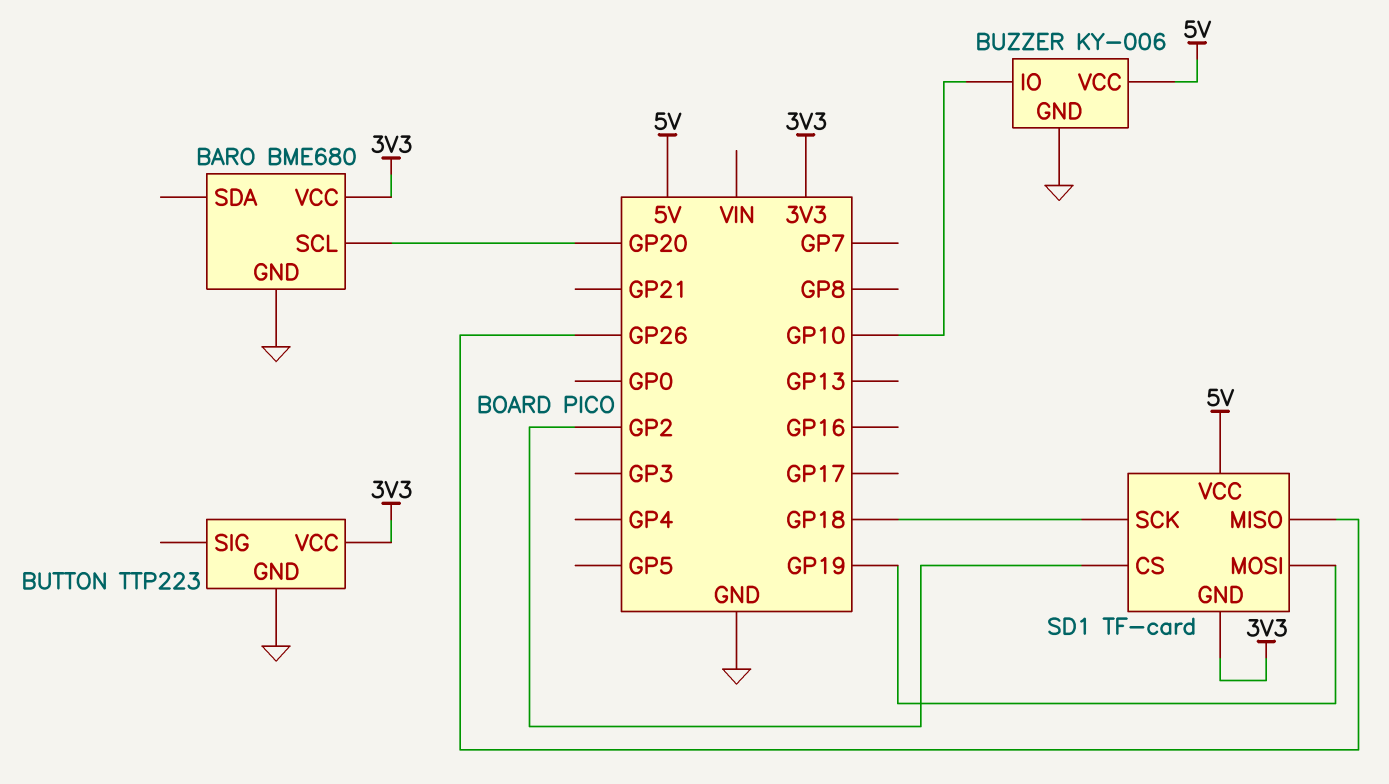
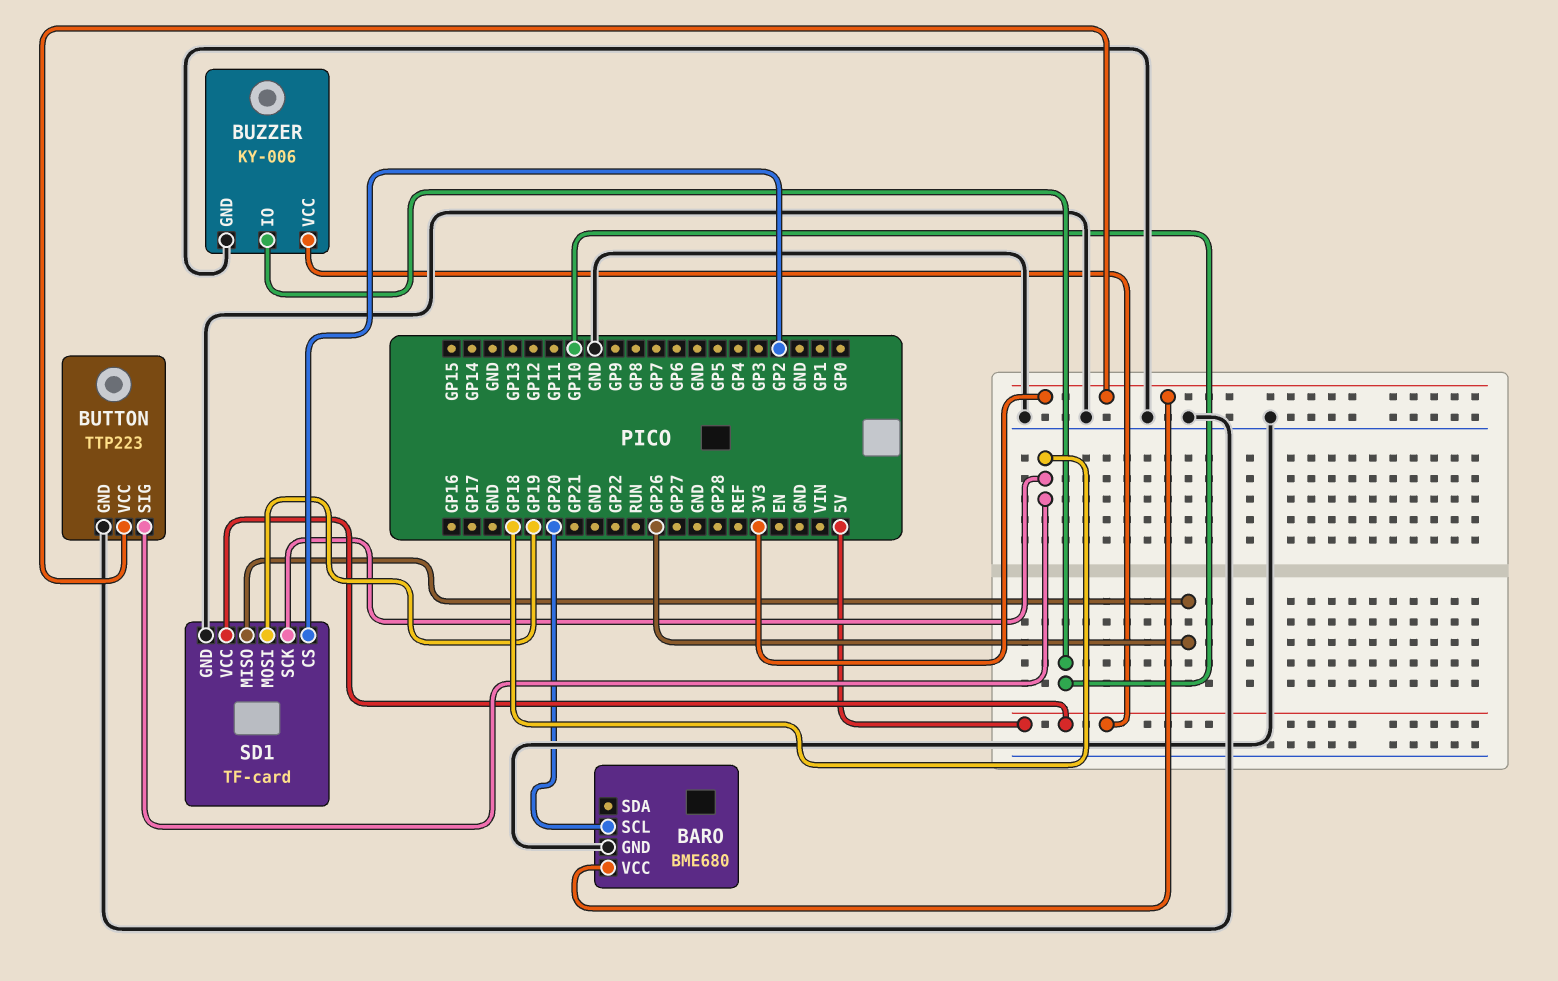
BUTTON pin SIG: none -> GP18
SD1 pin GND: 3V3 -> GND

